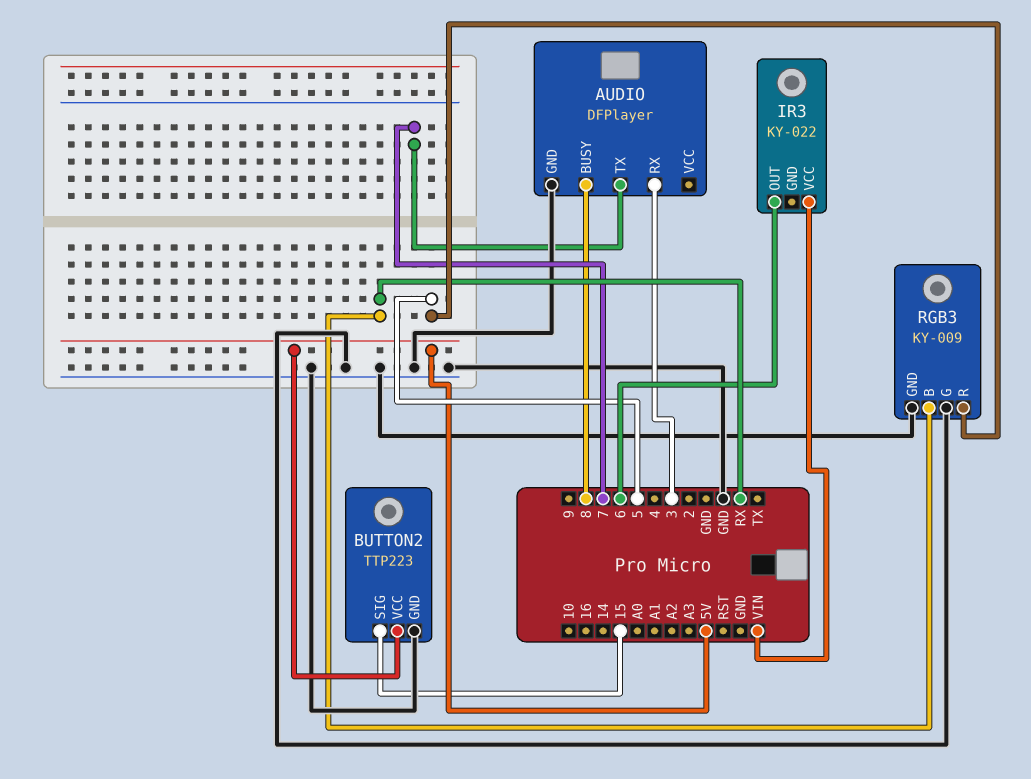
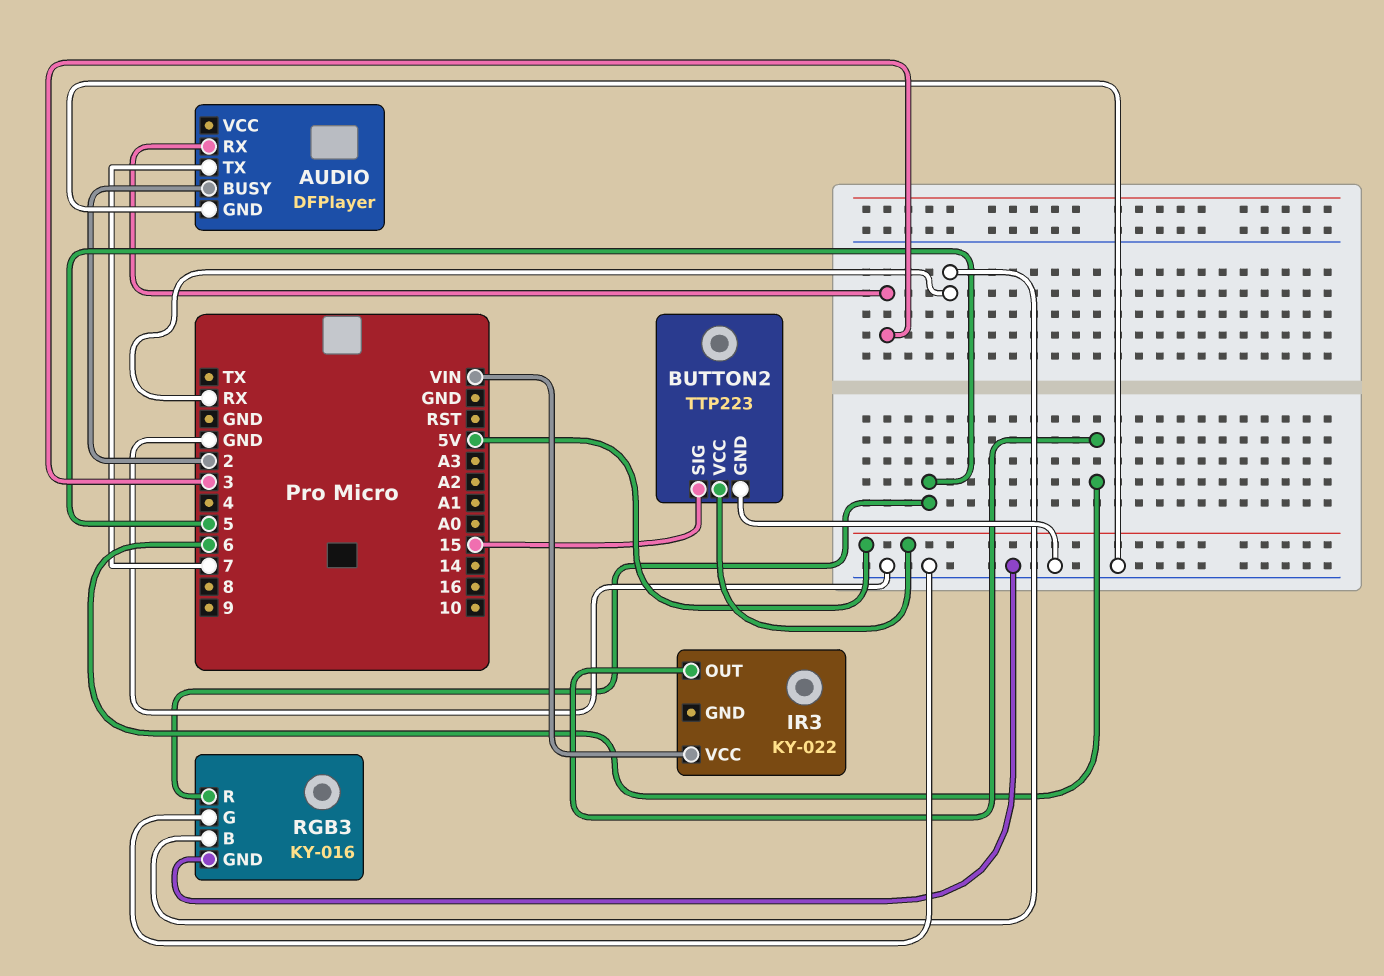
AUDIO pin BUSY: 8 -> 2
RGB3: KY-009 -> KY-016

